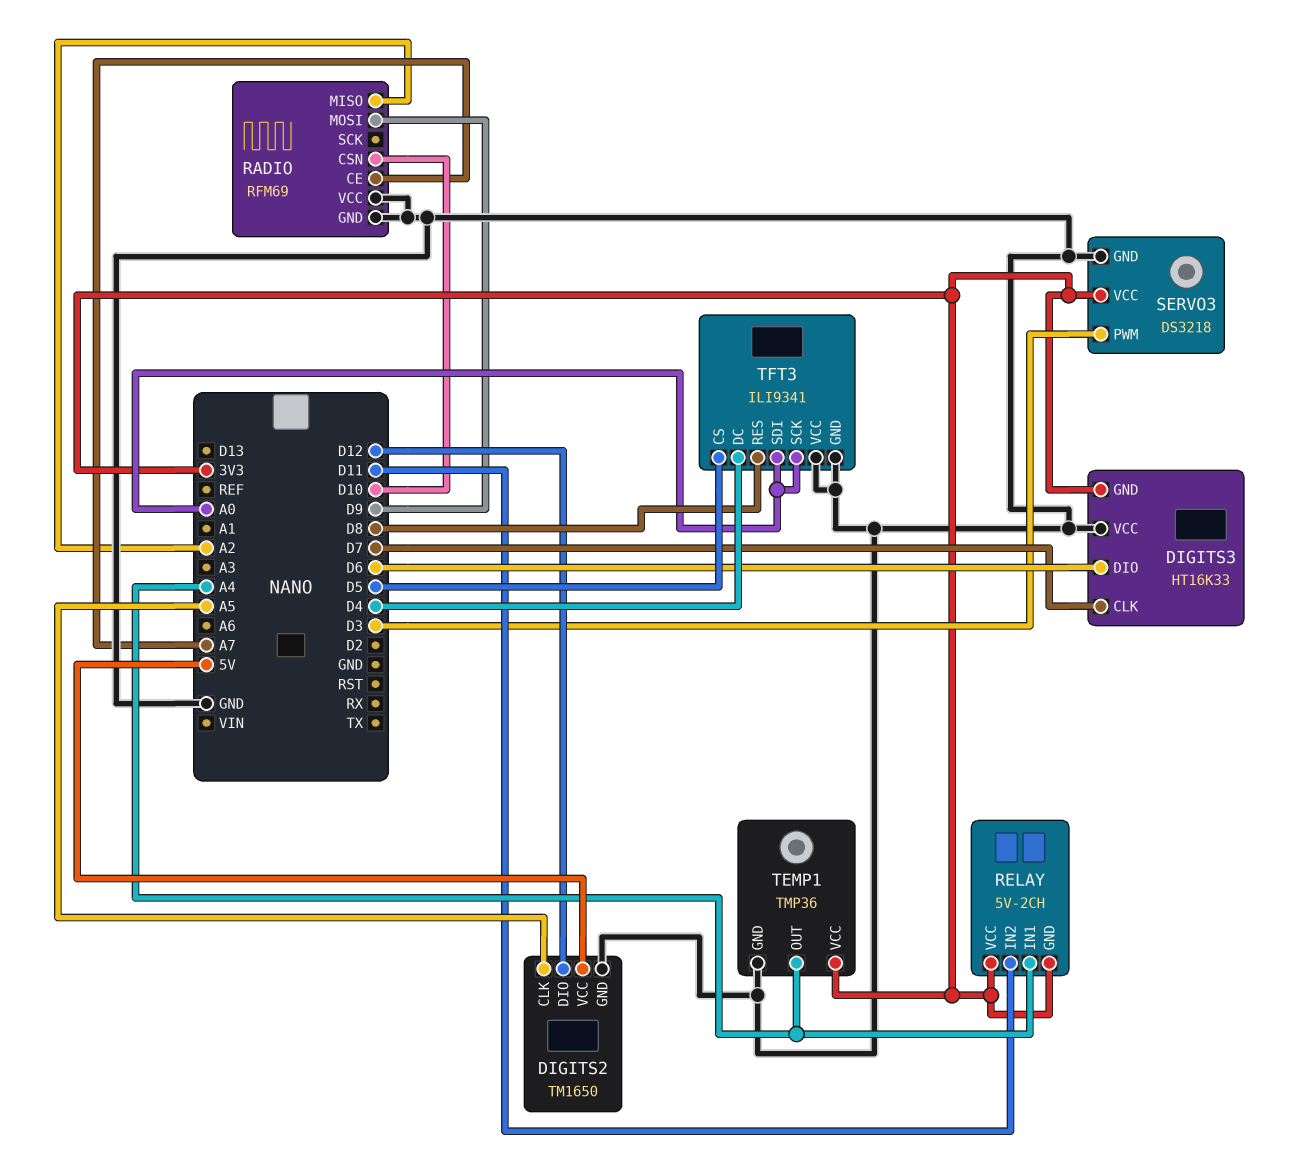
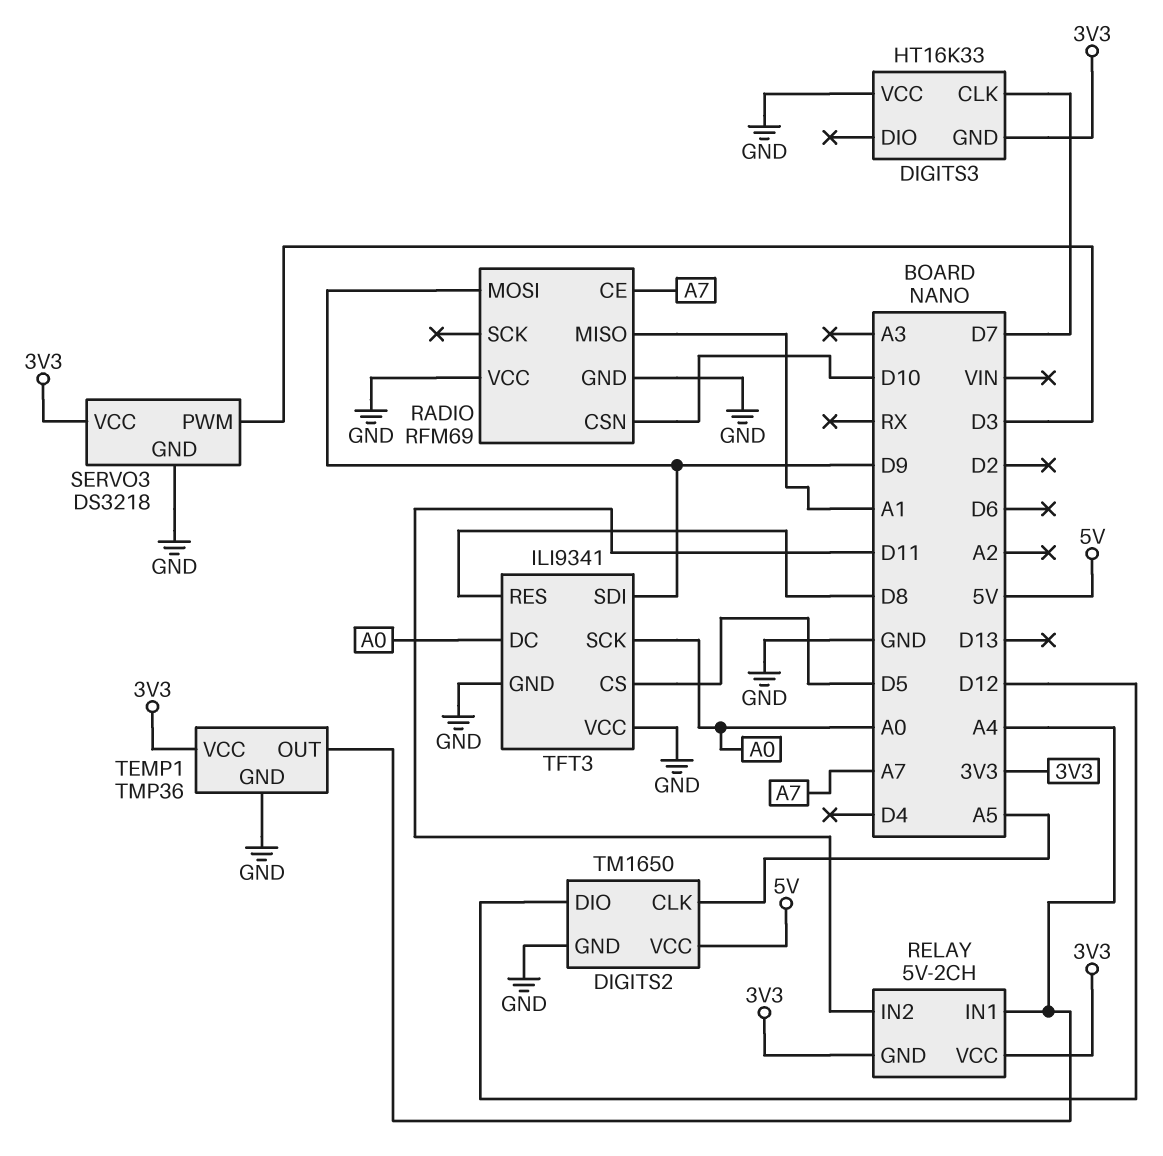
DIGITS3 pin DIO: D6 -> none
RADIO pin MISO: A2 -> A1
TFT3 pin DC: D4 -> A0
TFT3 pin SDI: A0 -> D9

